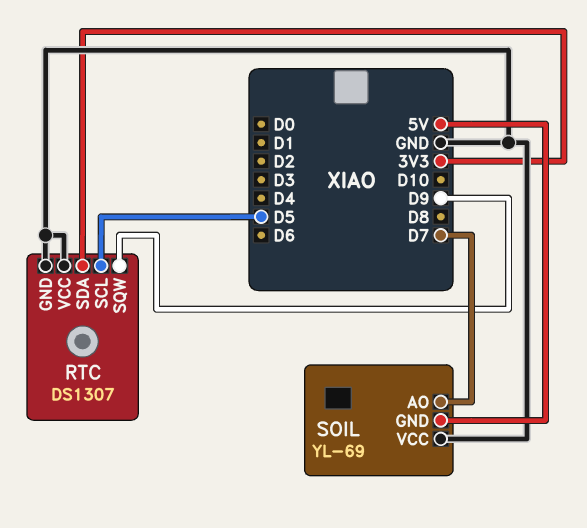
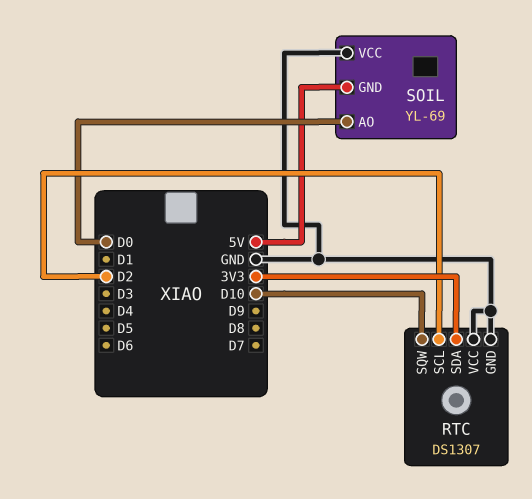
RTC pin SCL: D5 -> D2
RTC pin SQW: D9 -> D10
SOIL pin AO: D7 -> D0

